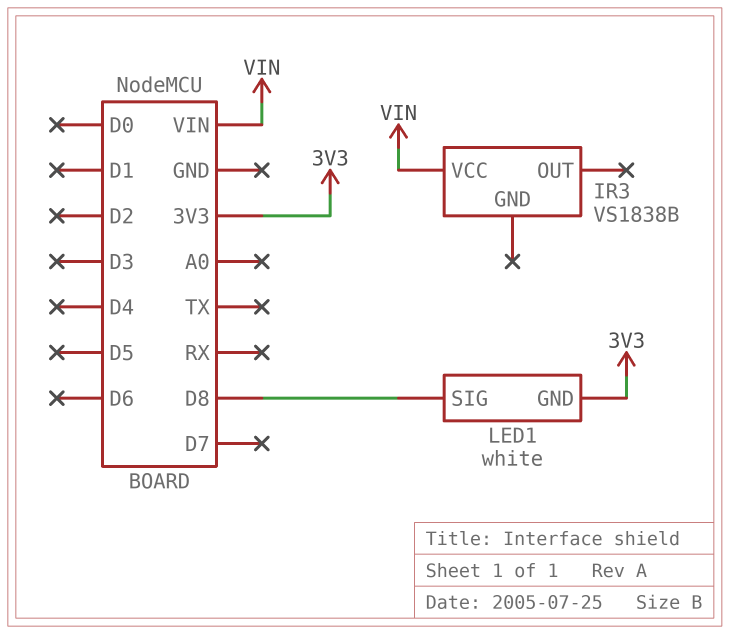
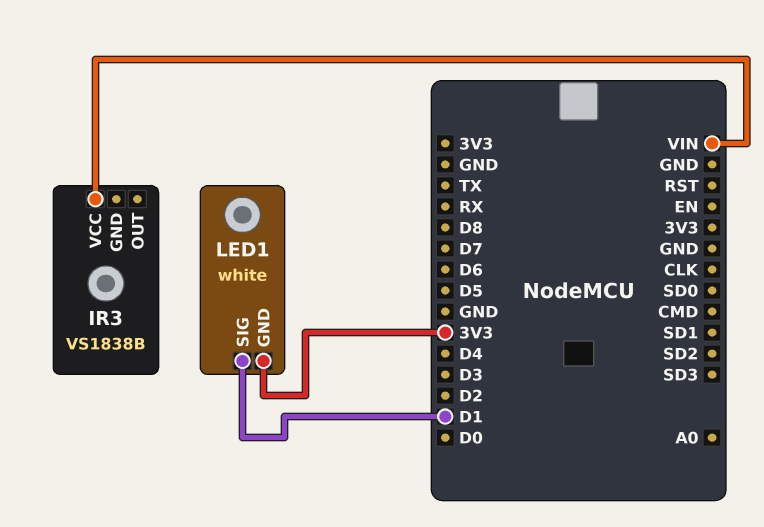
LED1 pin SIG: D8 -> D1

